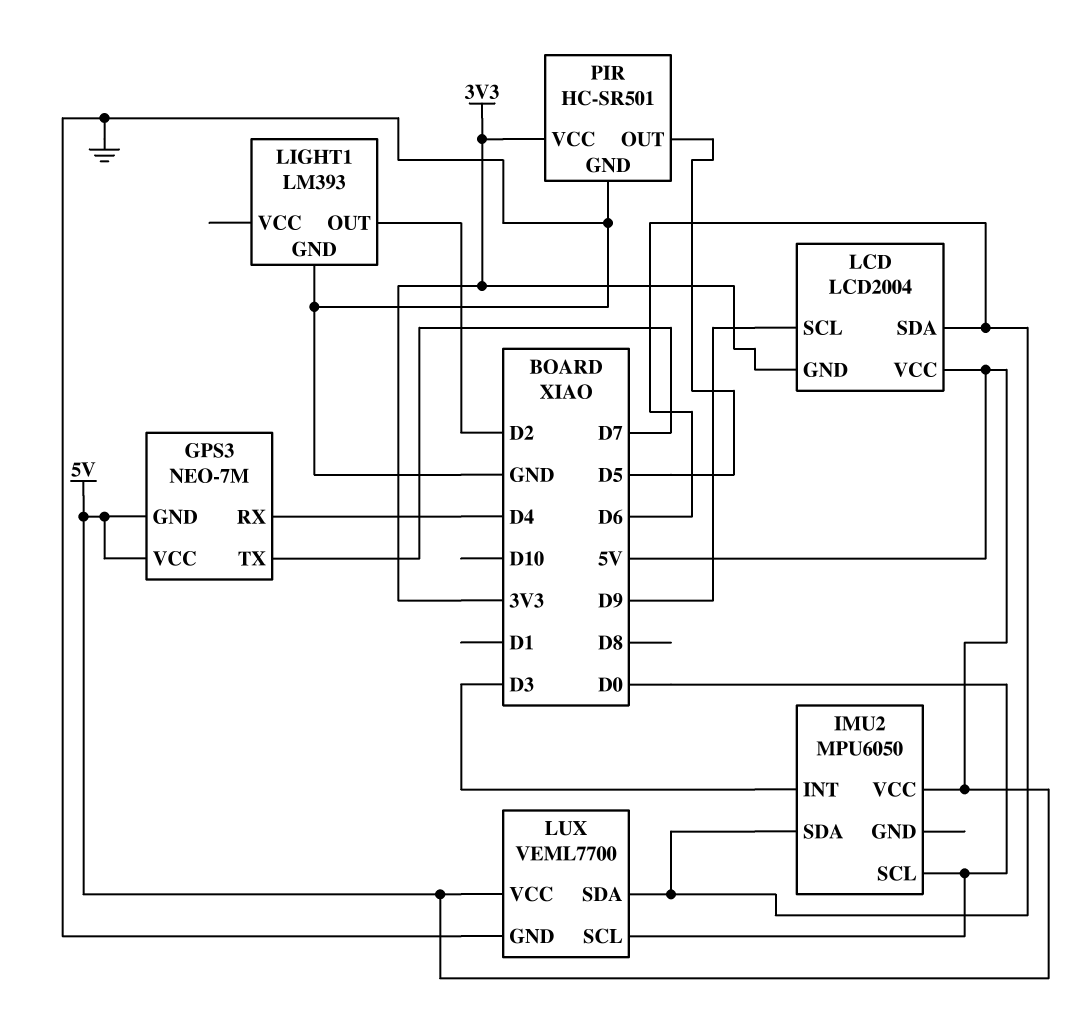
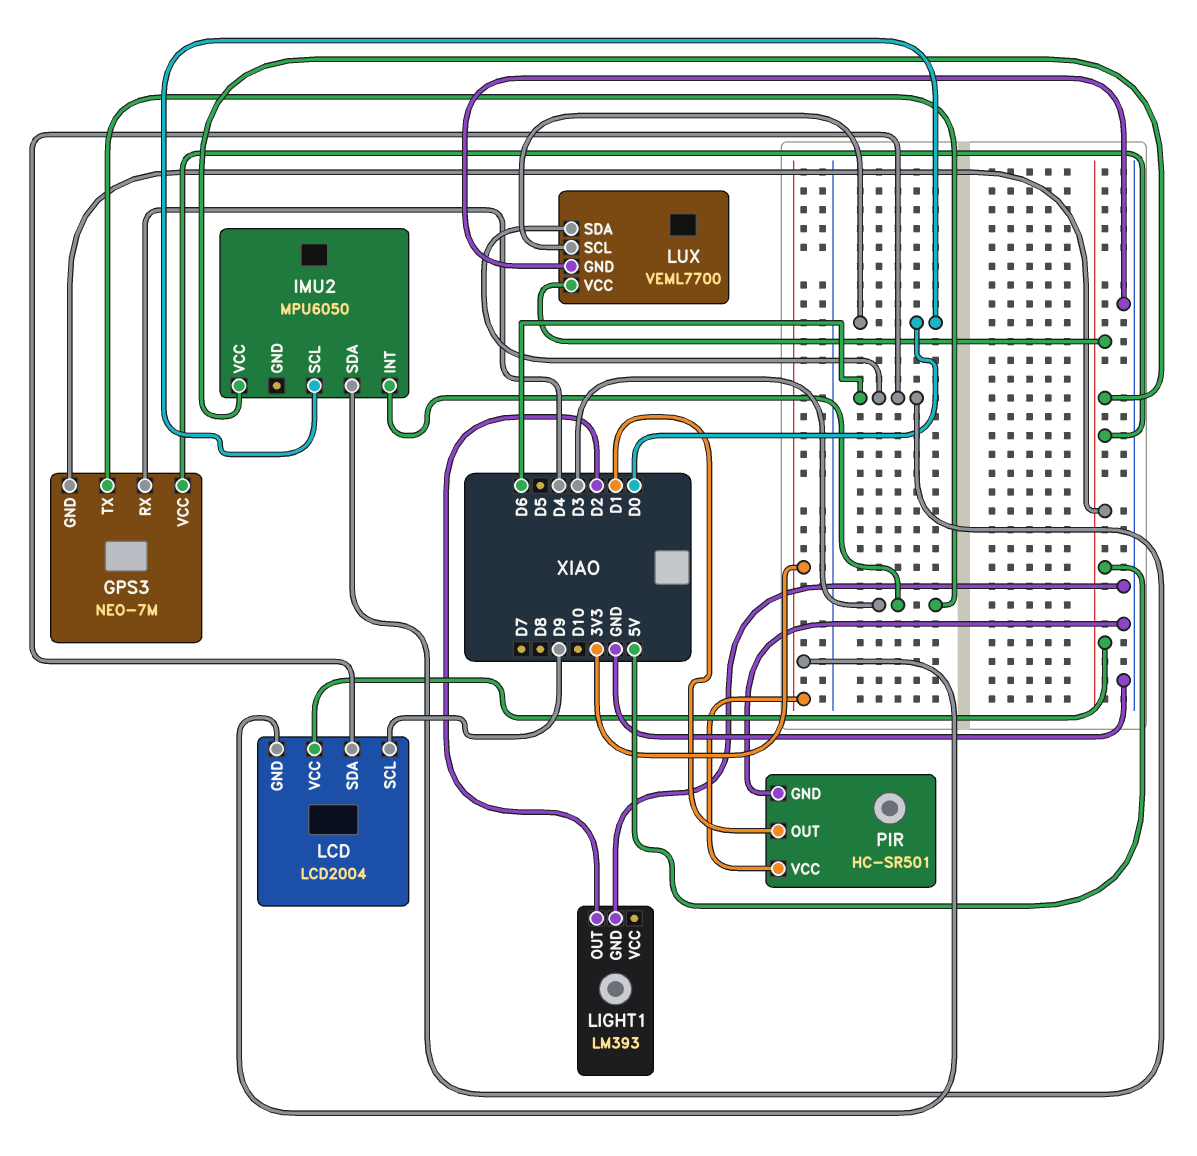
GPS3 pin TX: D7 -> D3
PIR pin OUT: D5 -> D1

